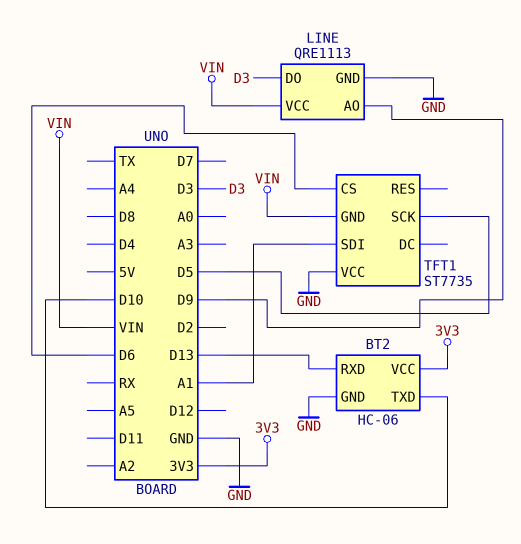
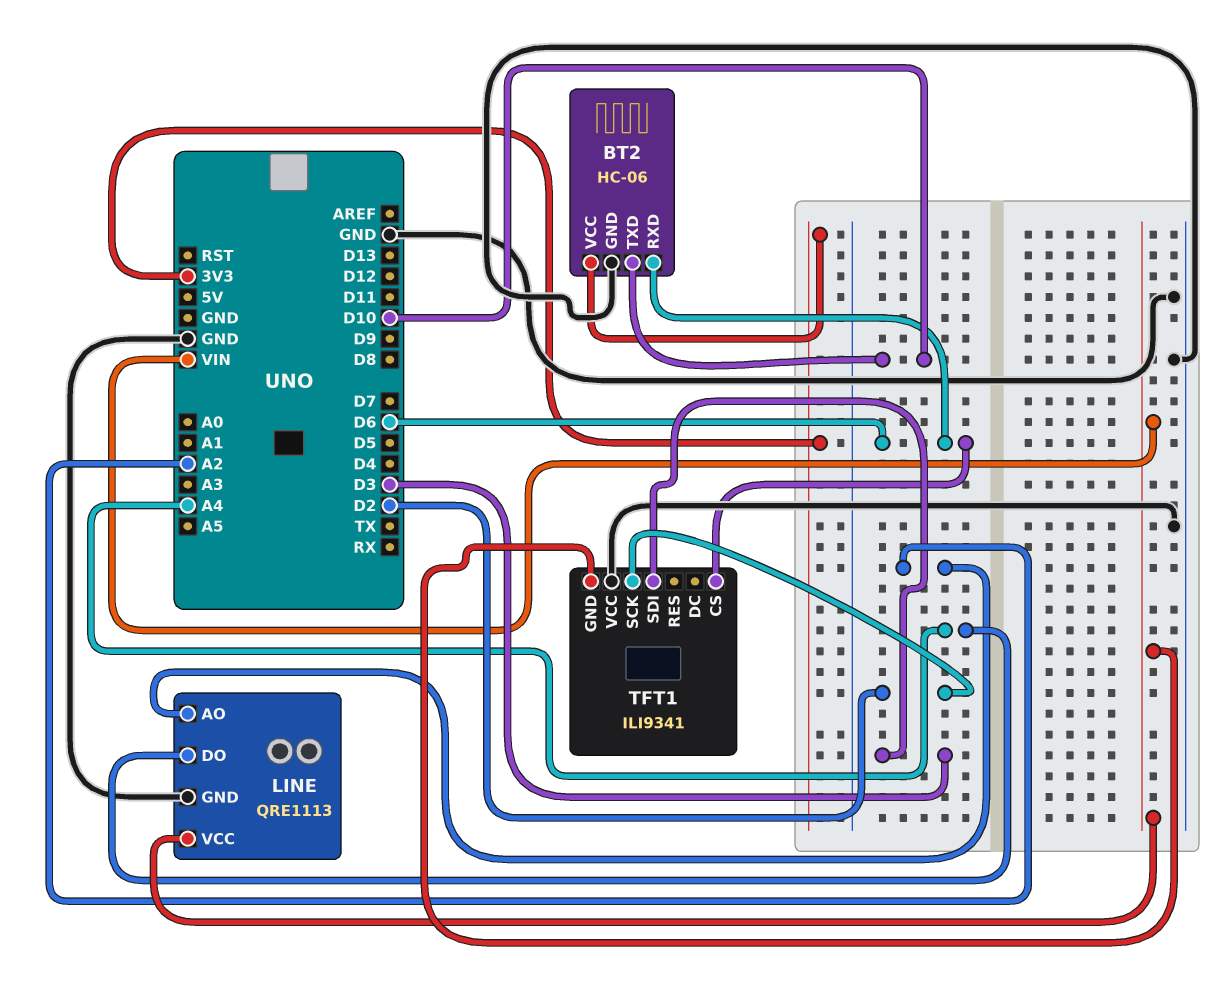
BT2 pin RXD: D13 -> D6
LINE pin AO: D9 -> A2
LINE pin DO: D3 -> A4
TFT1: ST7735 -> ILI9341
TFT1 pin SCK: D5 -> D2
TFT1 pin SDI: A1 -> D3

